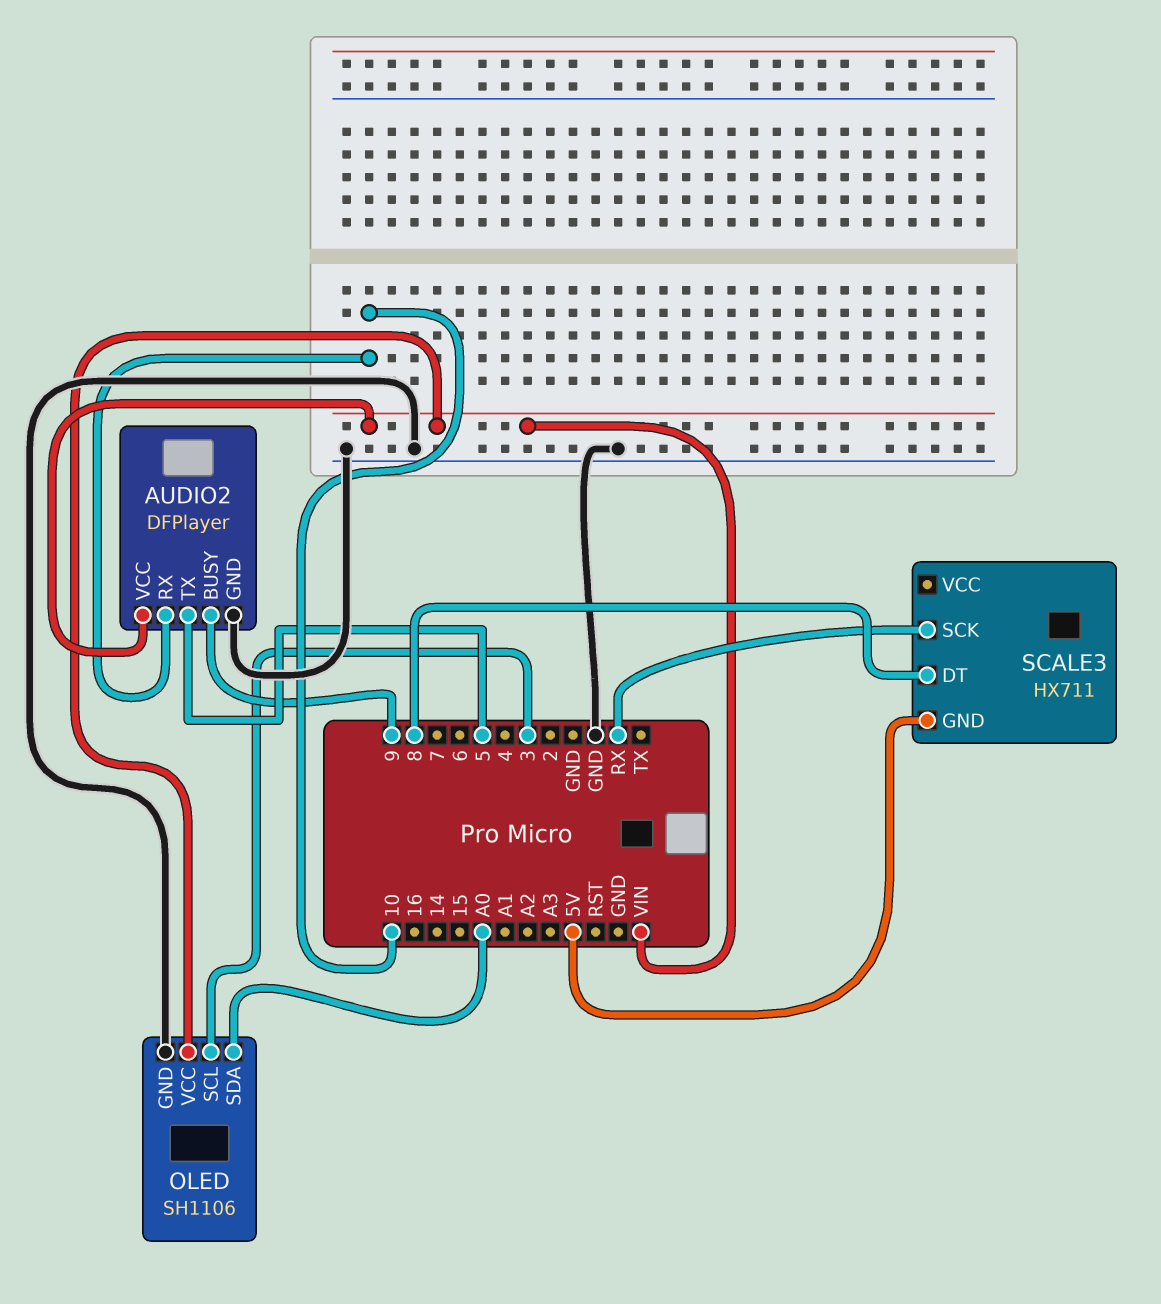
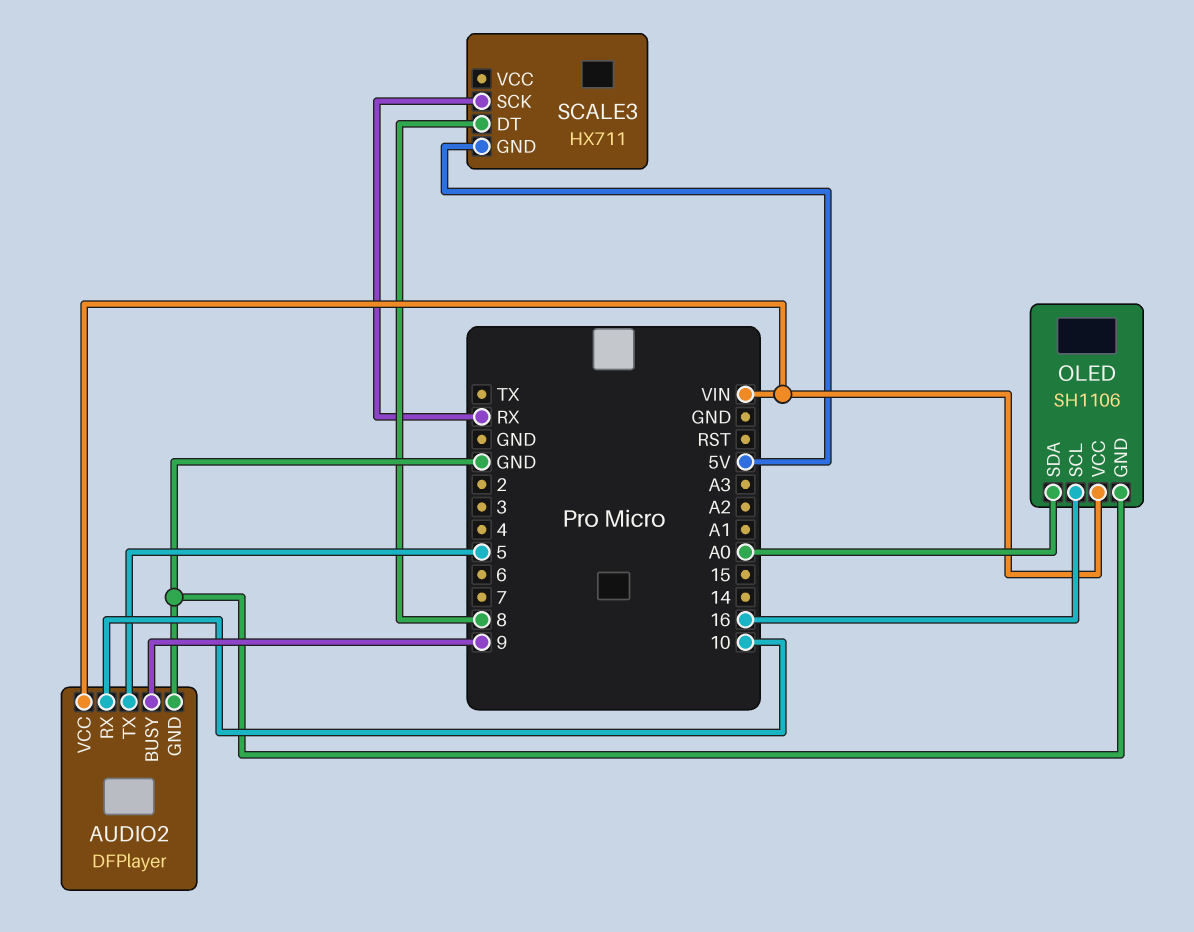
OLED pin SCL: 3 -> 16

